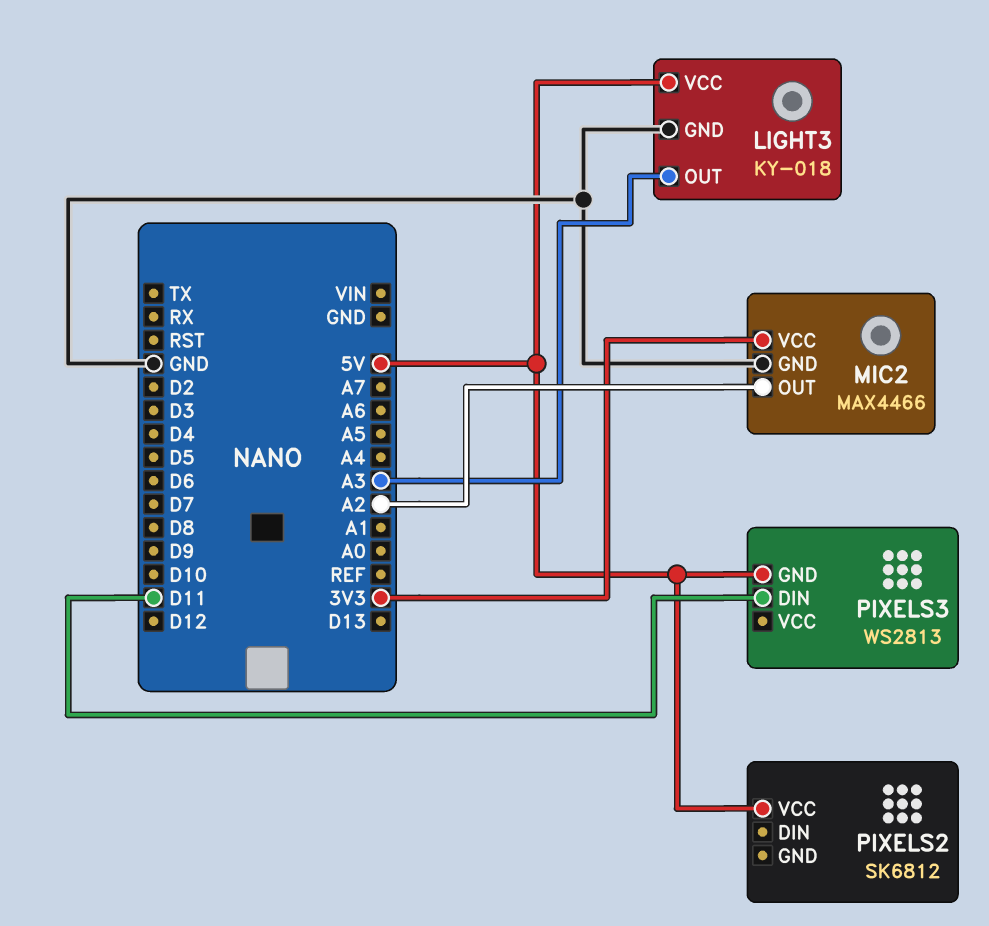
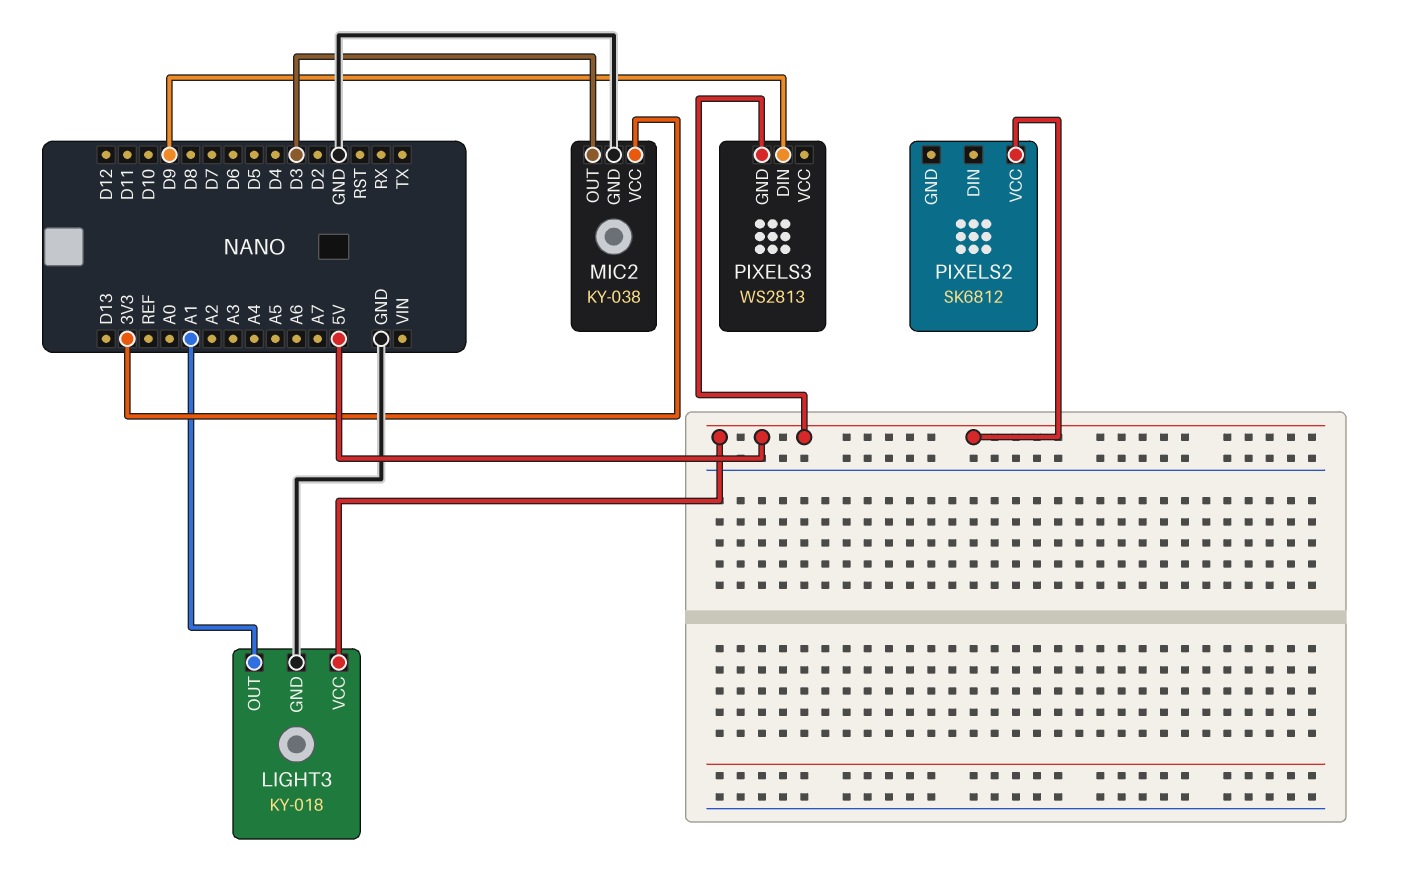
LIGHT3 pin OUT: A3 -> A1
MIC2: MAX4466 -> KY-038
MIC2 pin OUT: A2 -> D3
PIXELS3 pin DIN: D11 -> D9

